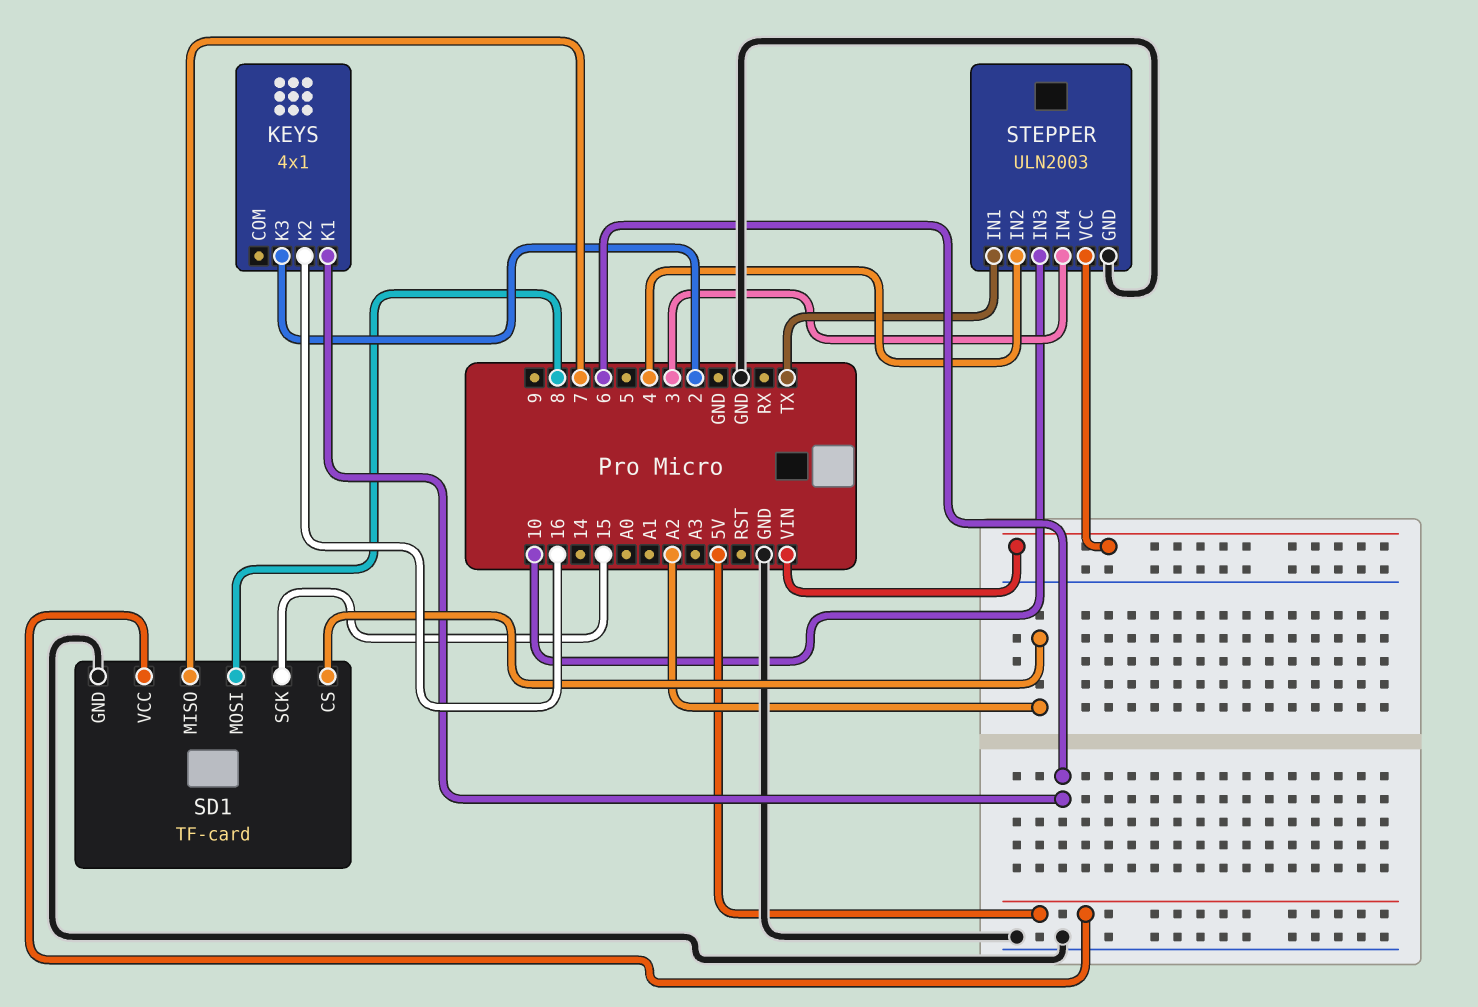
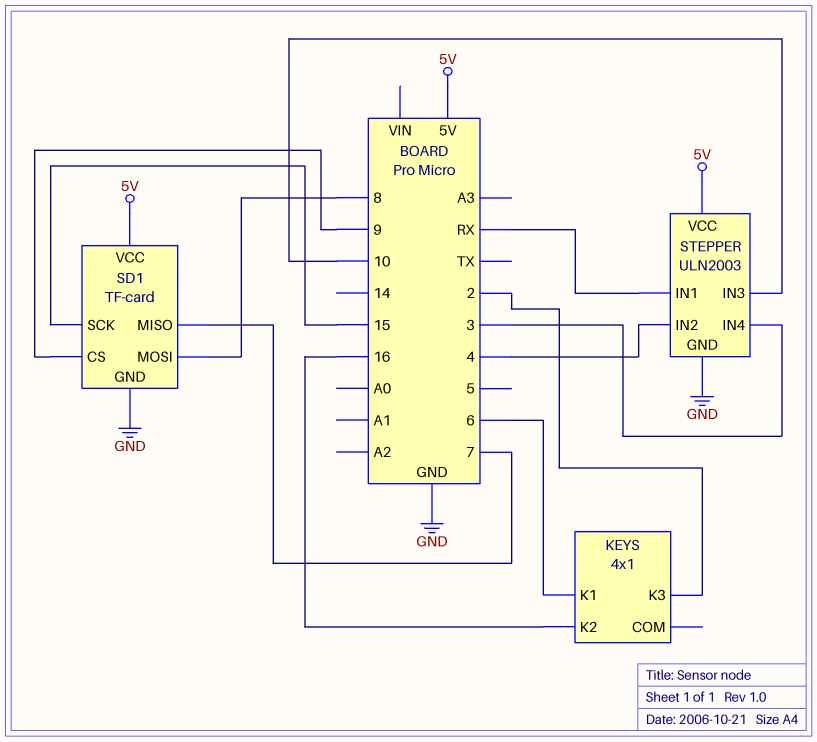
SD1 pin CS: A2 -> 9
STEPPER pin IN1: TX -> RX
STEPPER pin VCC: VIN -> 5V

